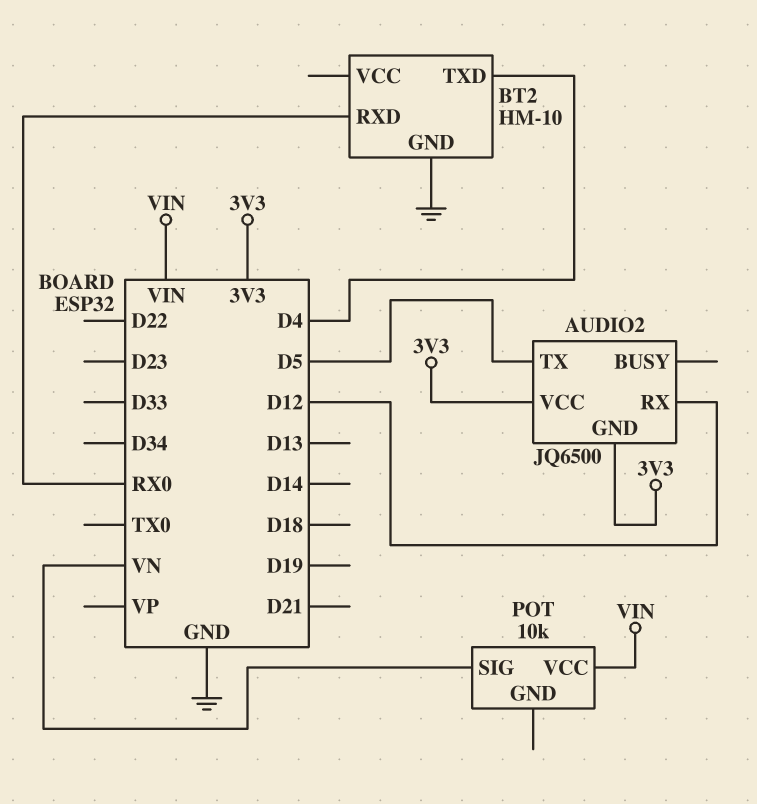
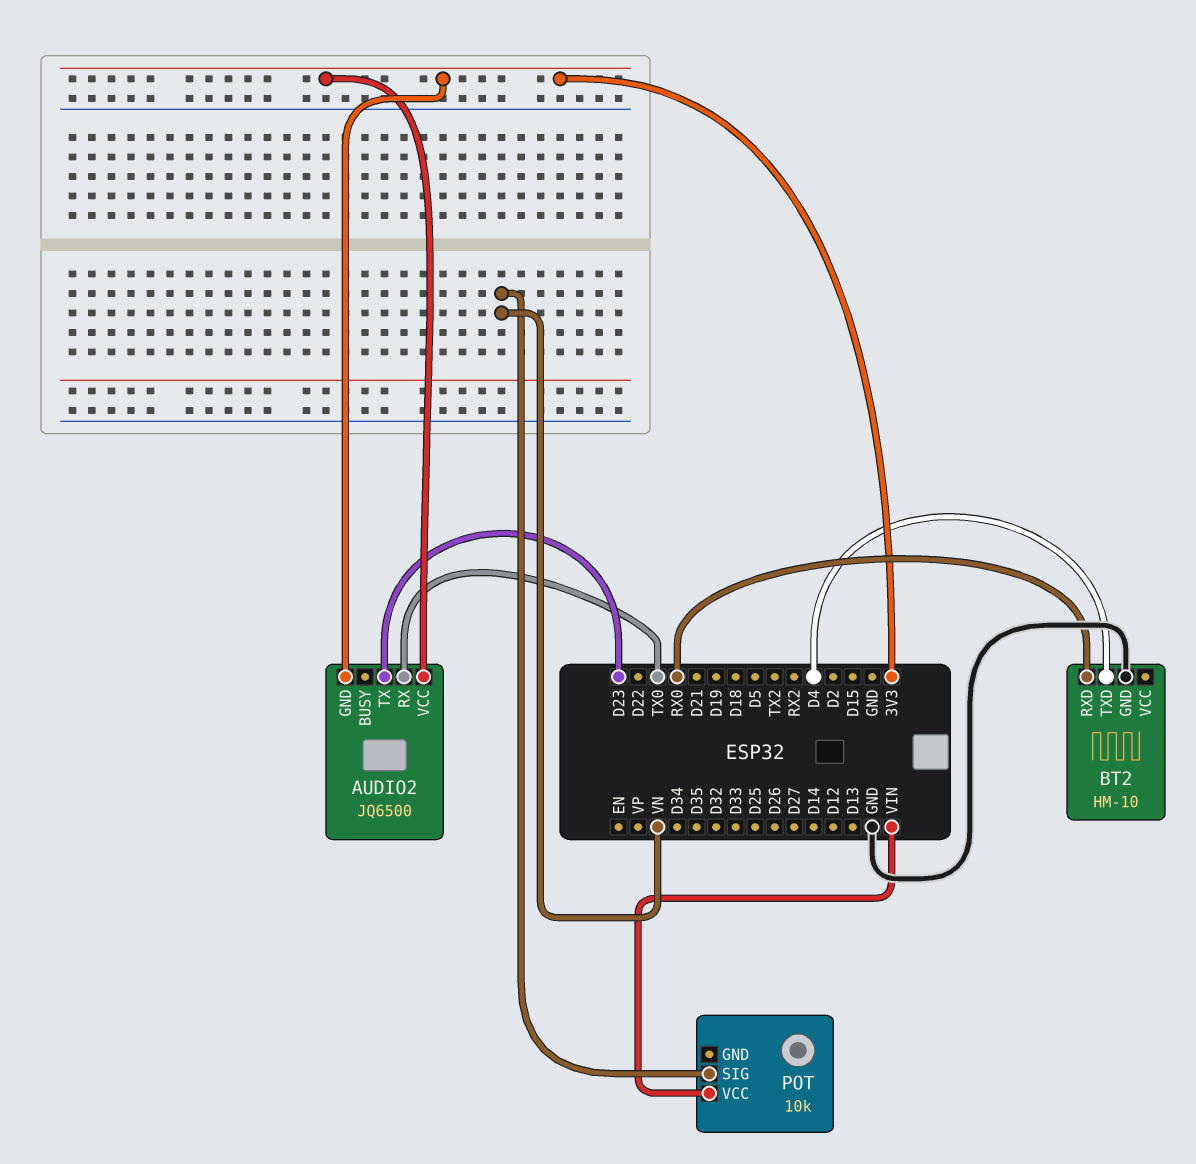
AUDIO2 pin RX: D12 -> TX0
AUDIO2 pin TX: D5 -> D23

